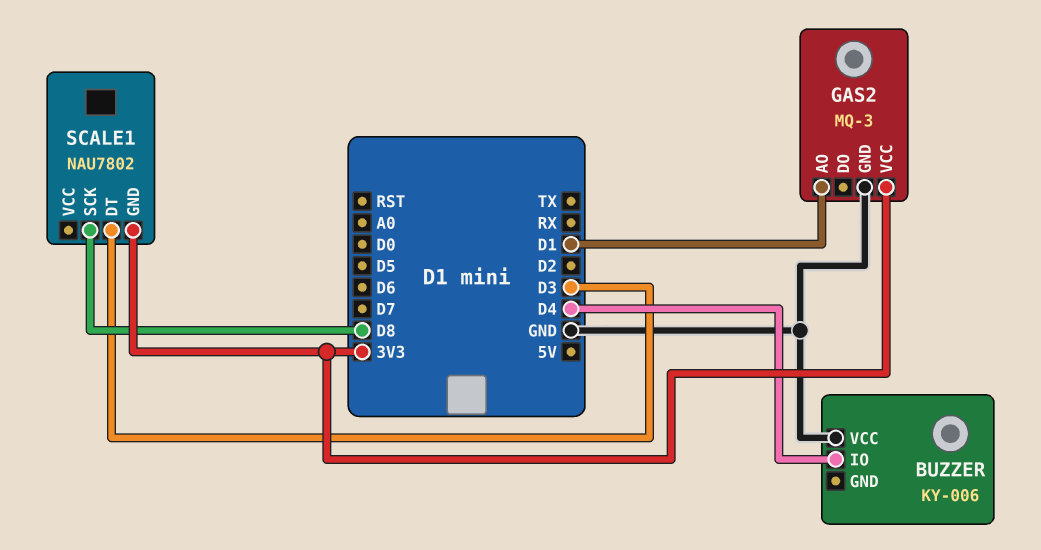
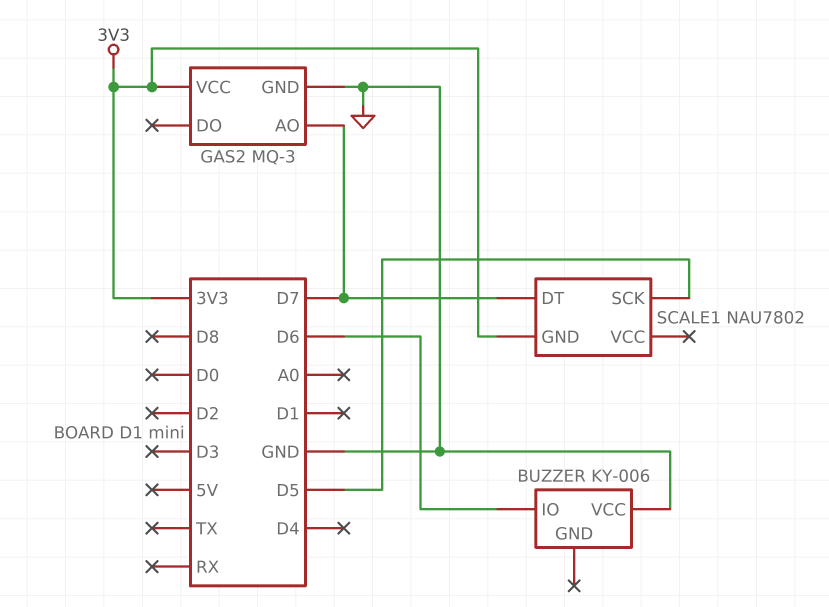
BUZZER pin IO: D4 -> D6
GAS2 pin AO: D1 -> D7
SCALE1 pin DT: D3 -> D7
SCALE1 pin SCK: D8 -> D5

